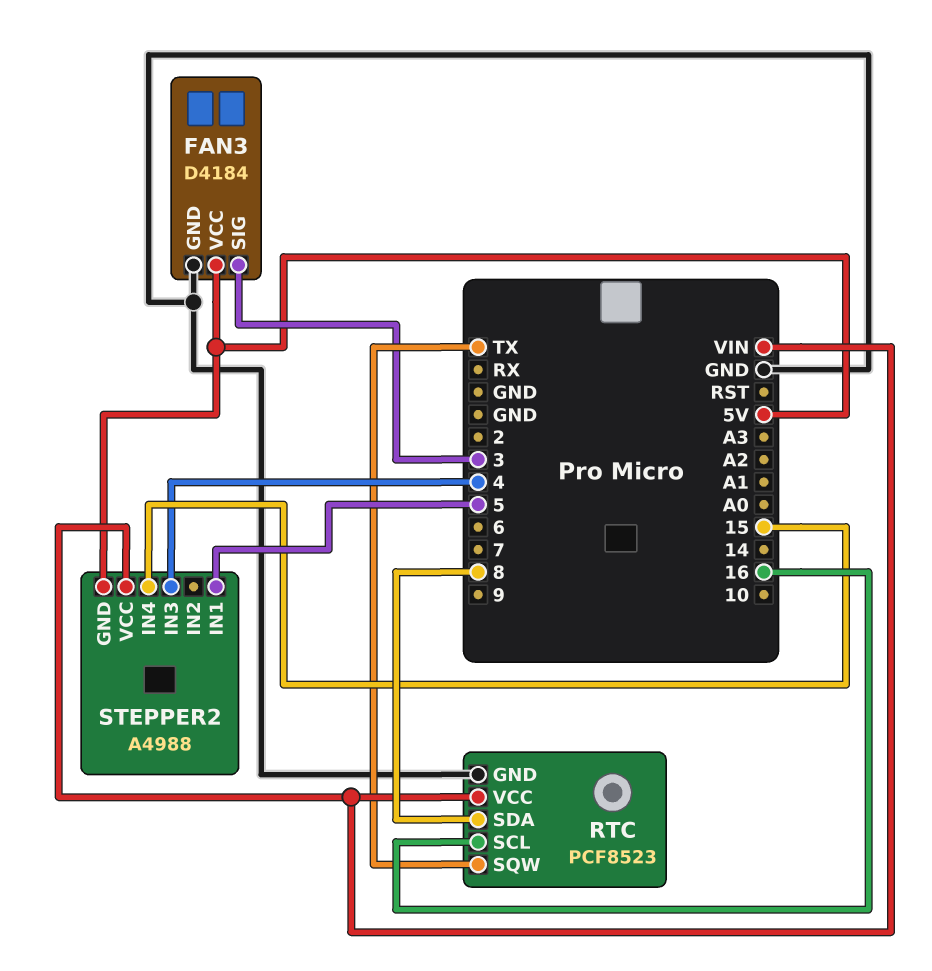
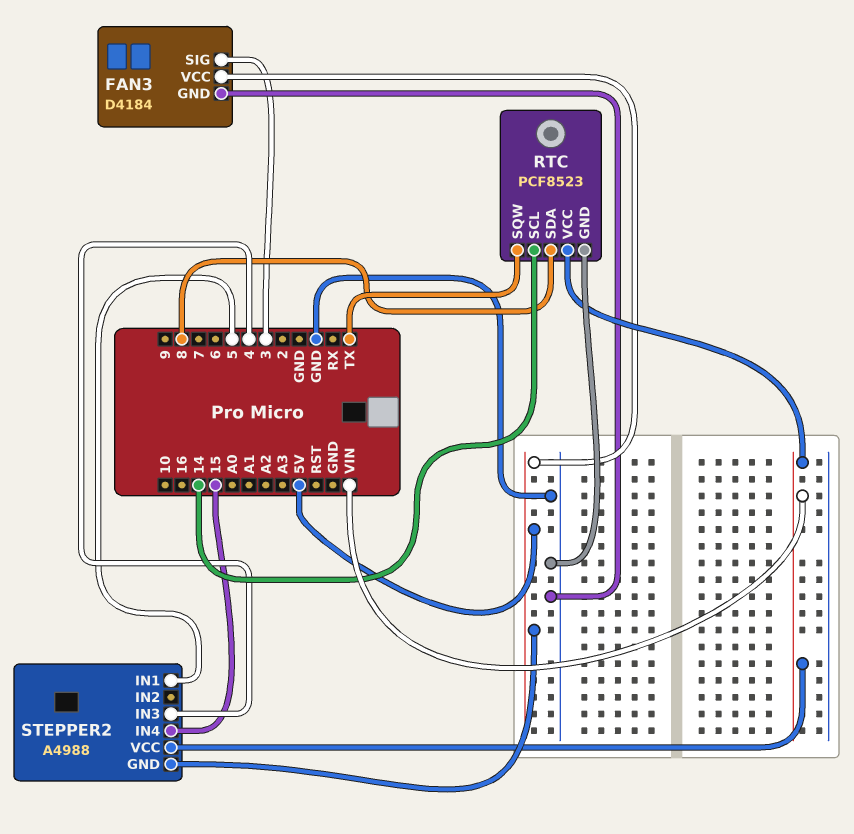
RTC pin SCL: 16 -> 14

